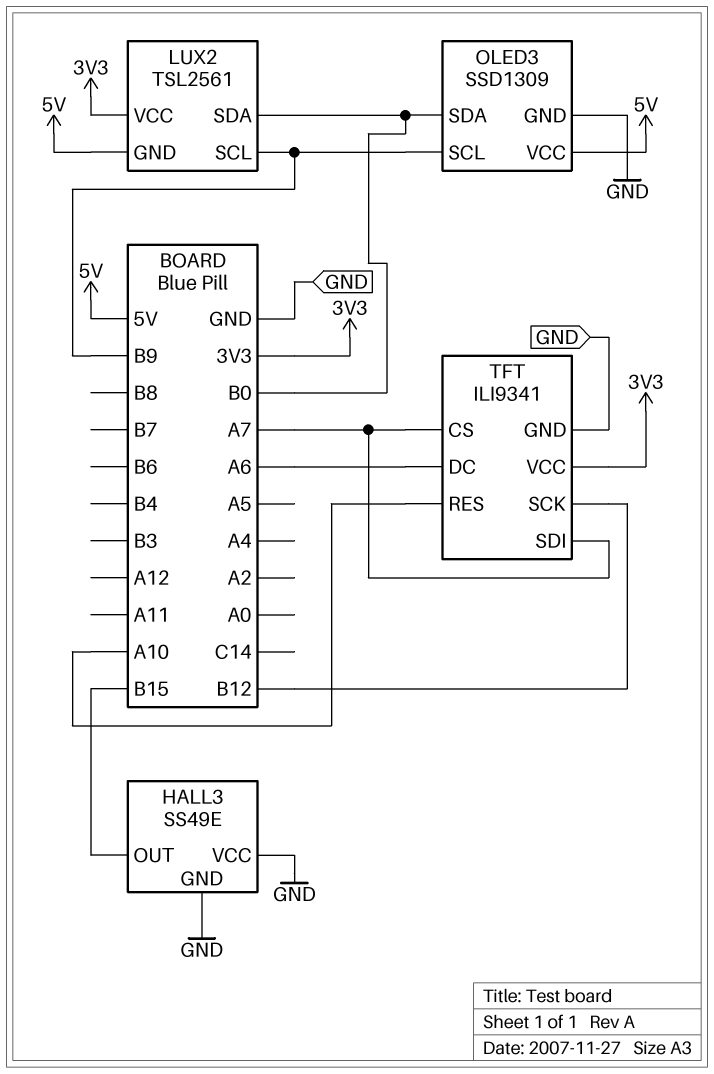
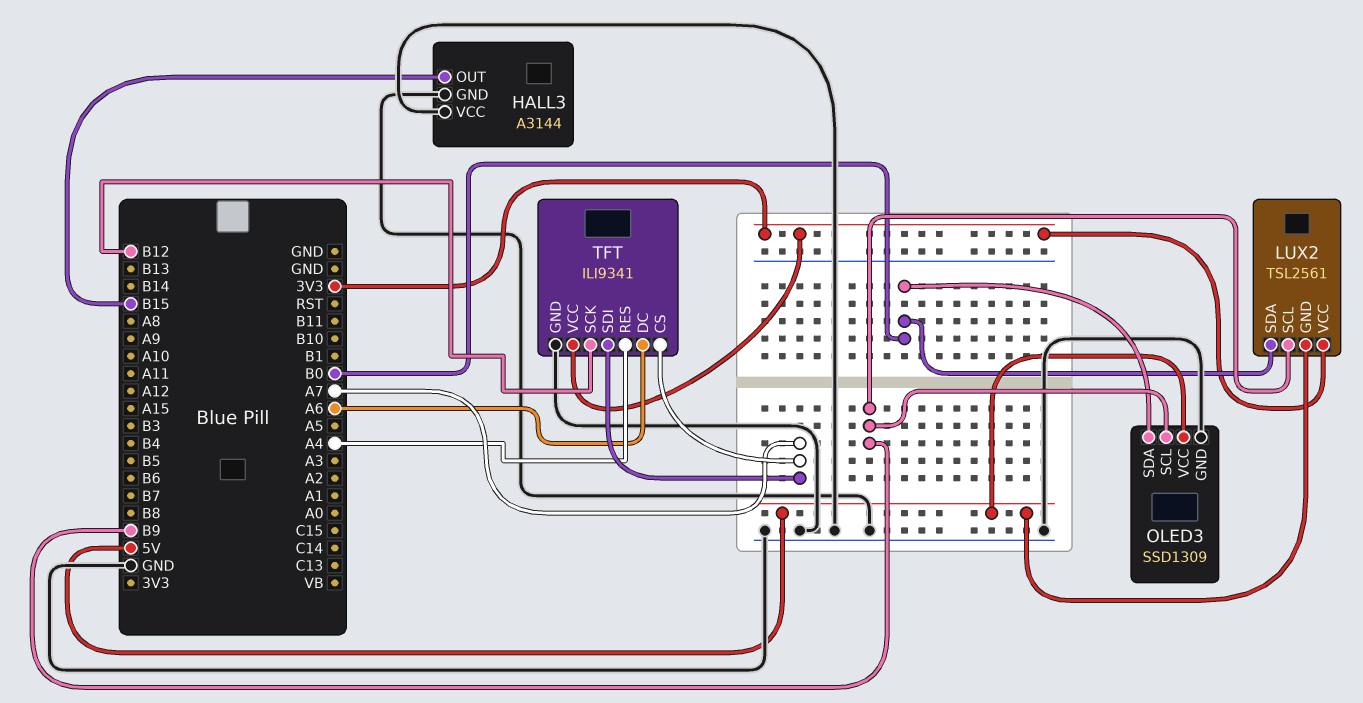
HALL3: SS49E -> A3144
TFT pin RES: A10 -> A4

